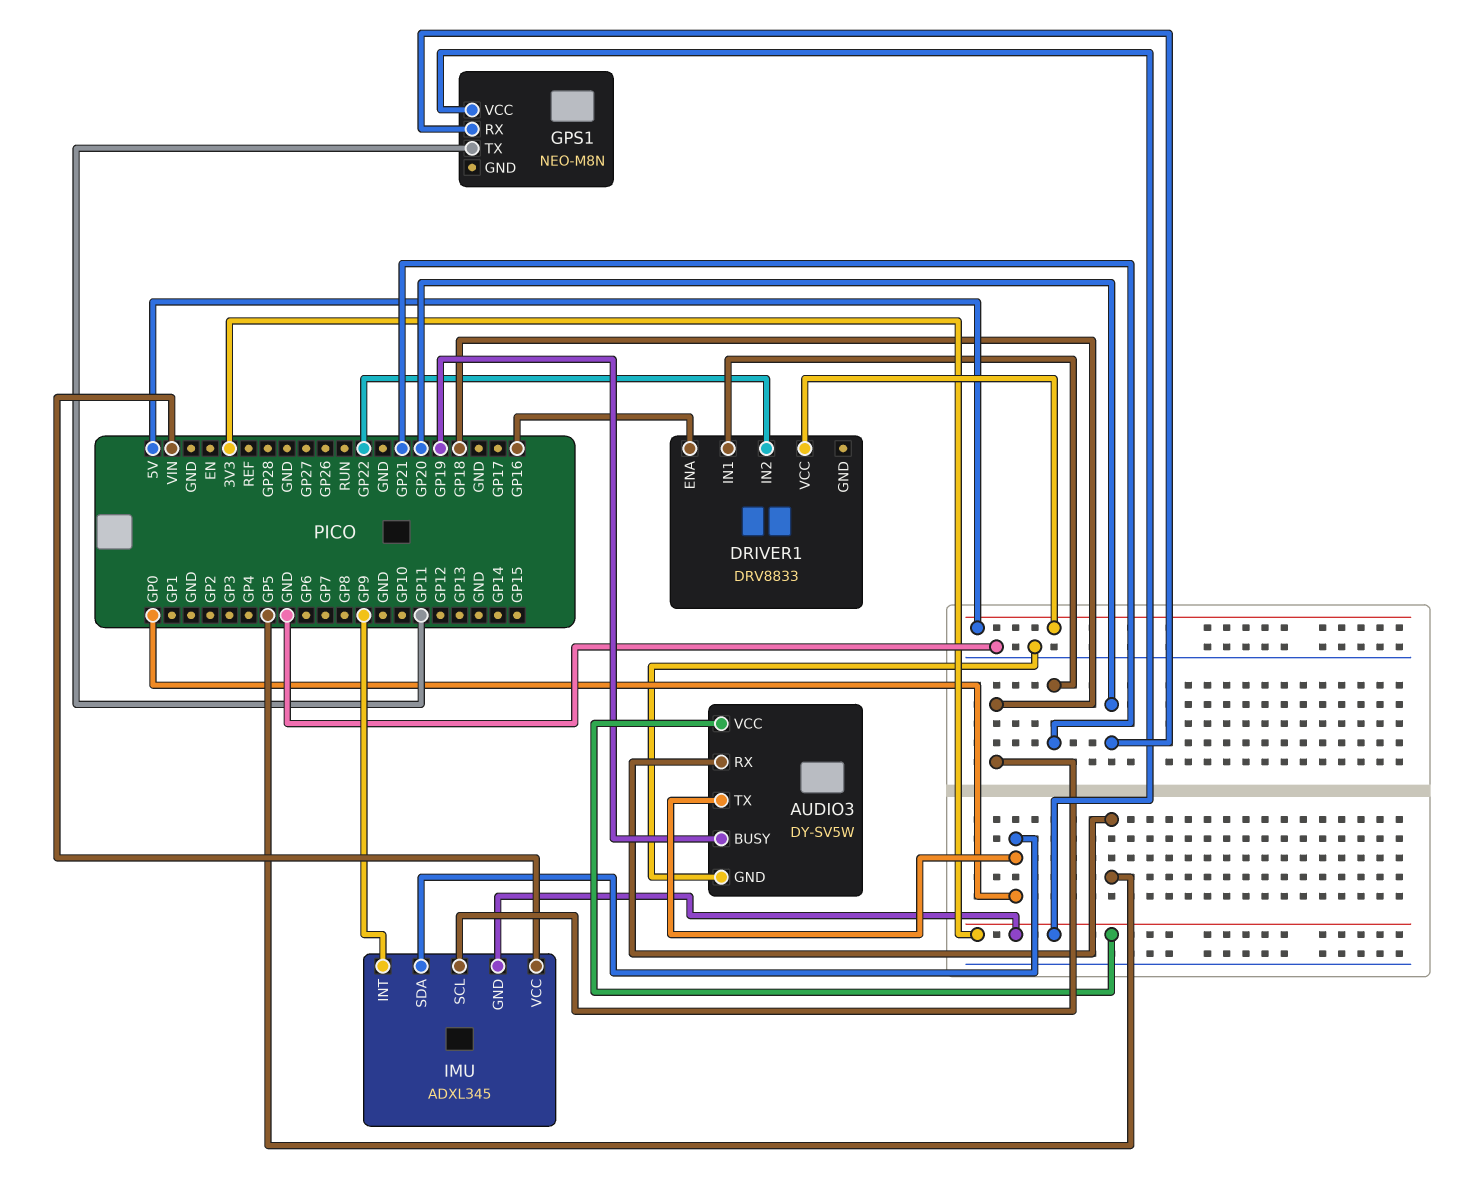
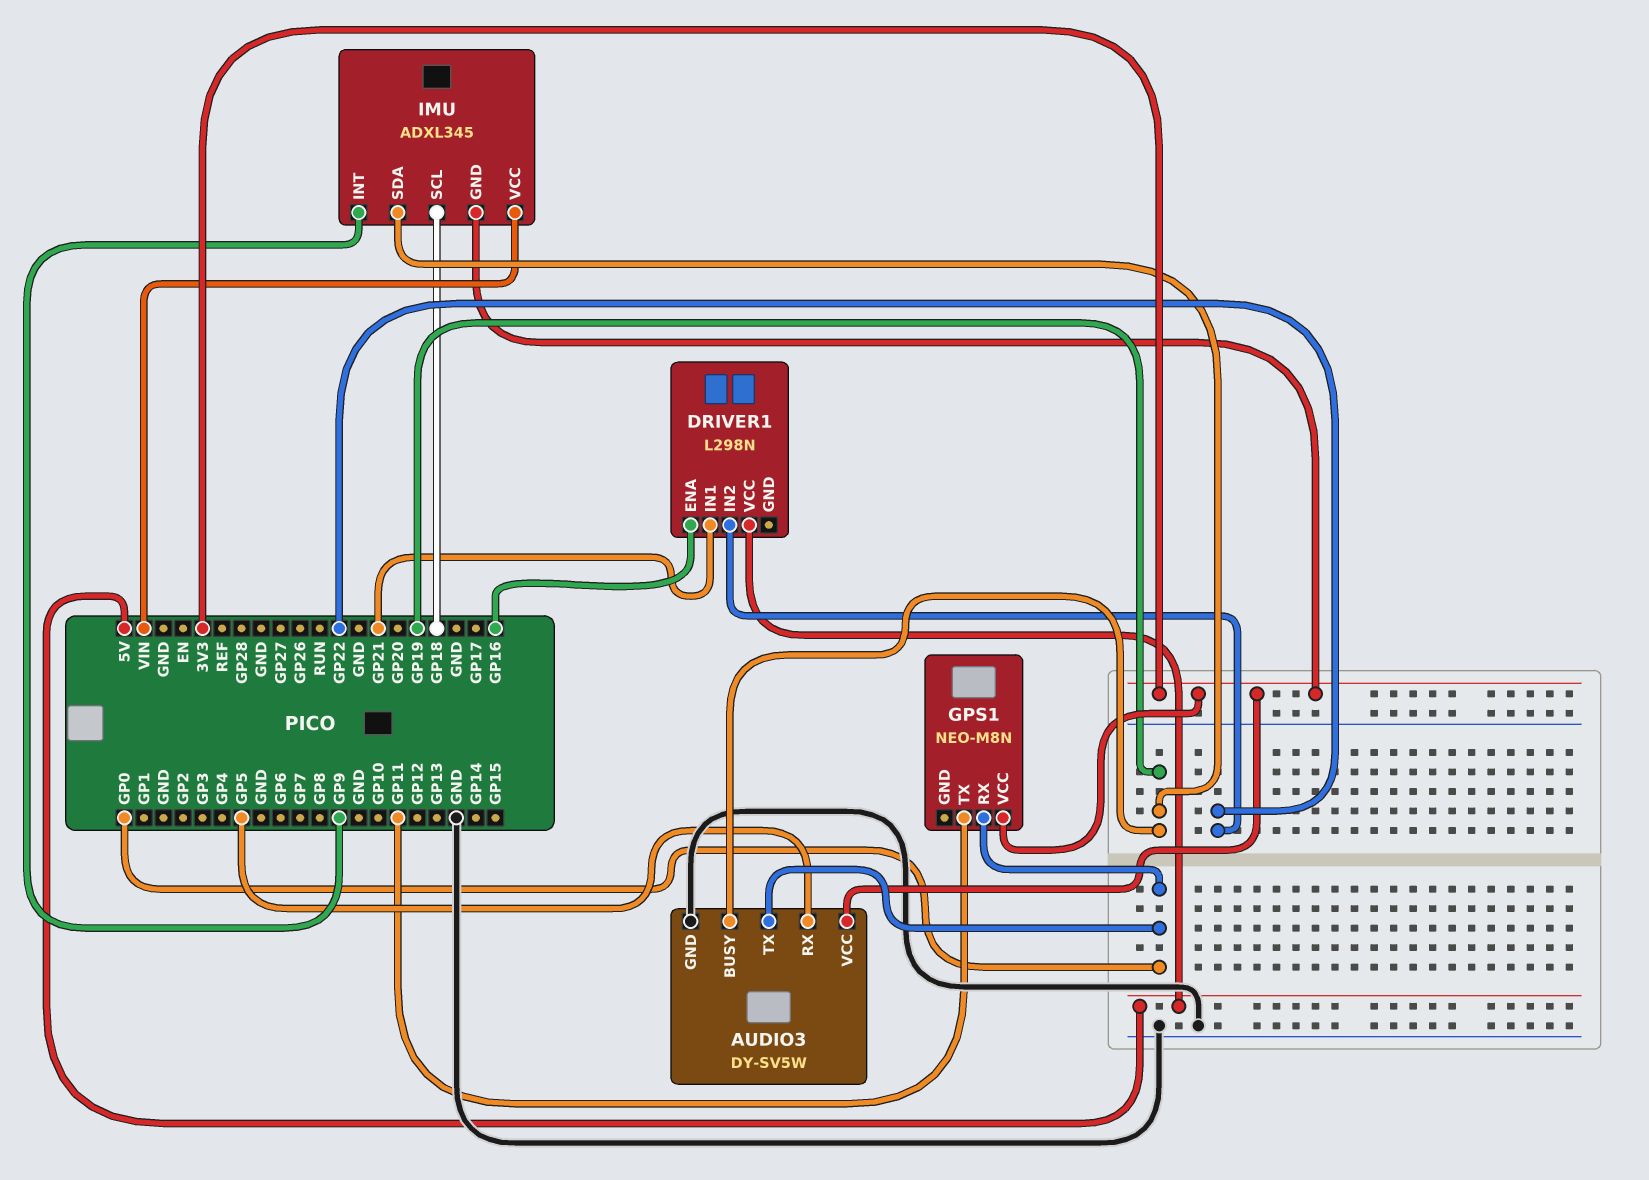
DRIVER1: DRV8833 -> L298N
GPS1 pin RX: GP20 -> GP0
IMU pin SDA: GP0 -> GP19

